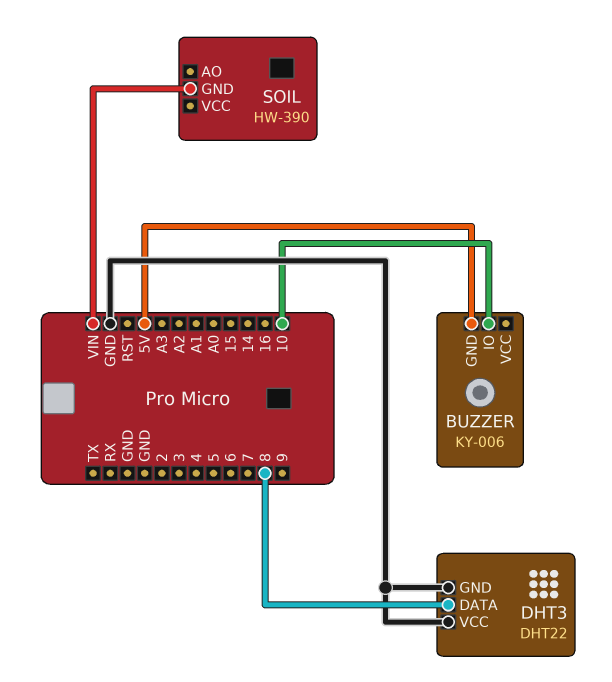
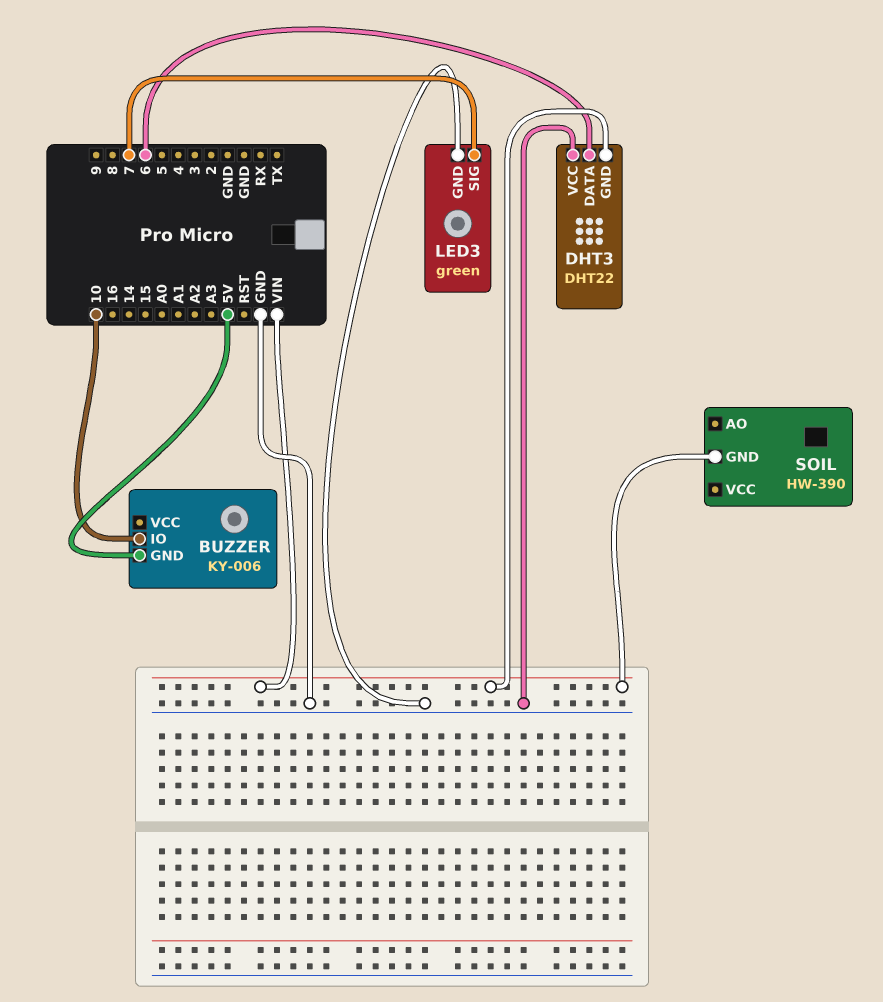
DHT3 pin DATA: 8 -> 6
DHT3 pin GND: GND -> VIN
LED3: none -> green
LED3 pin GND: none -> GND
LED3 pin SIG: none -> 7

